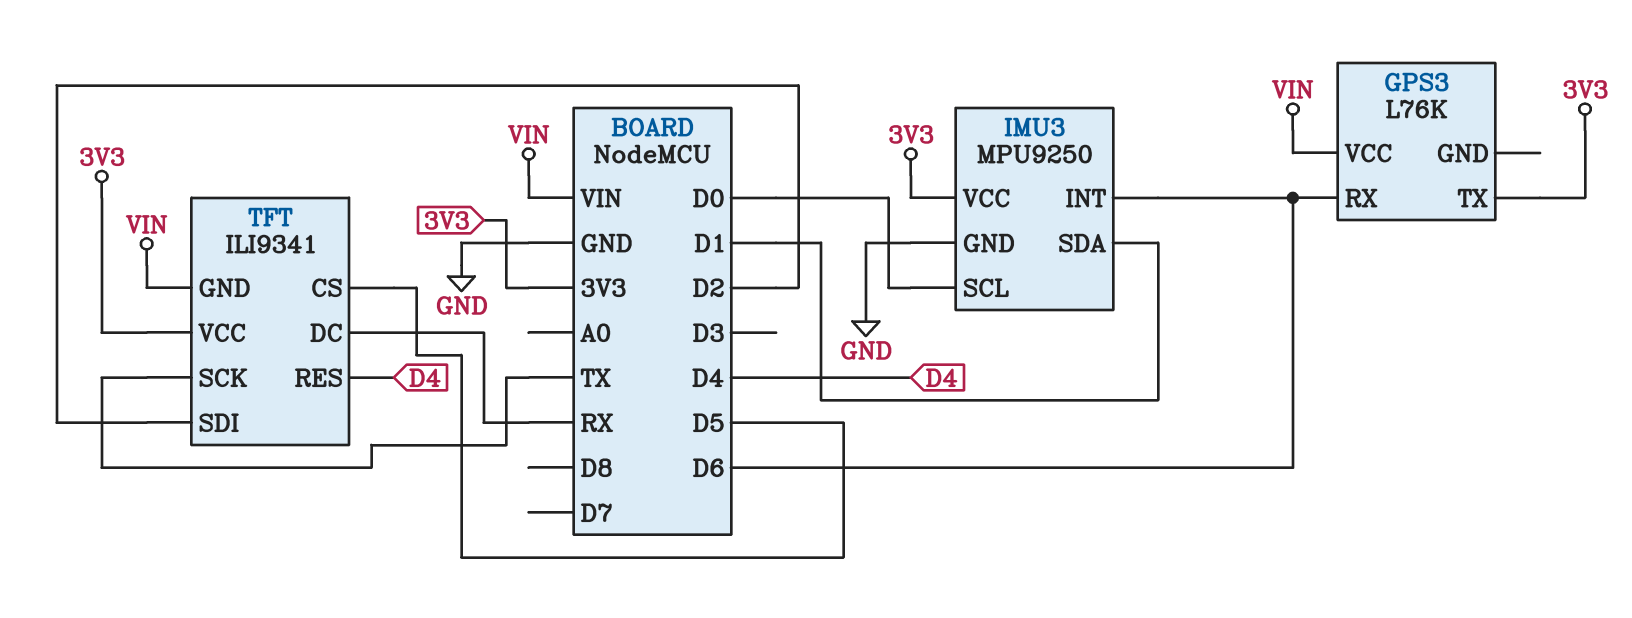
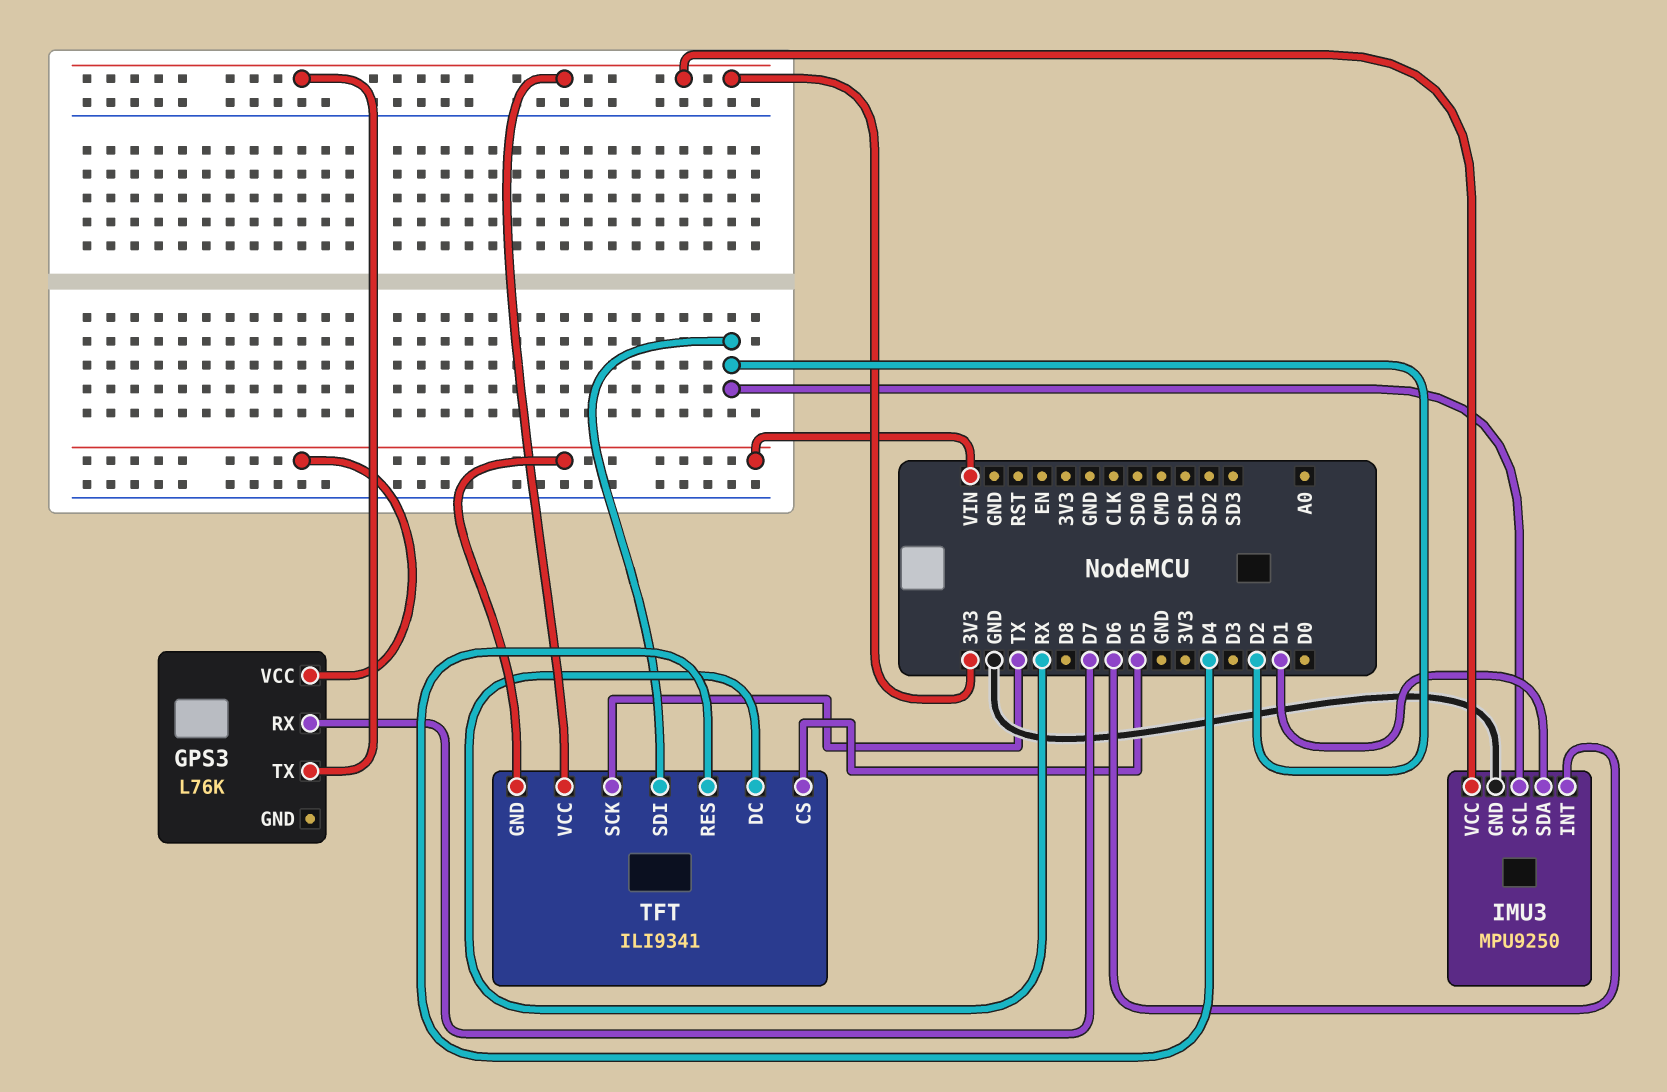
GPS3 pin RX: D6 -> D7
IMU3 pin SCL: D0 -> D2

